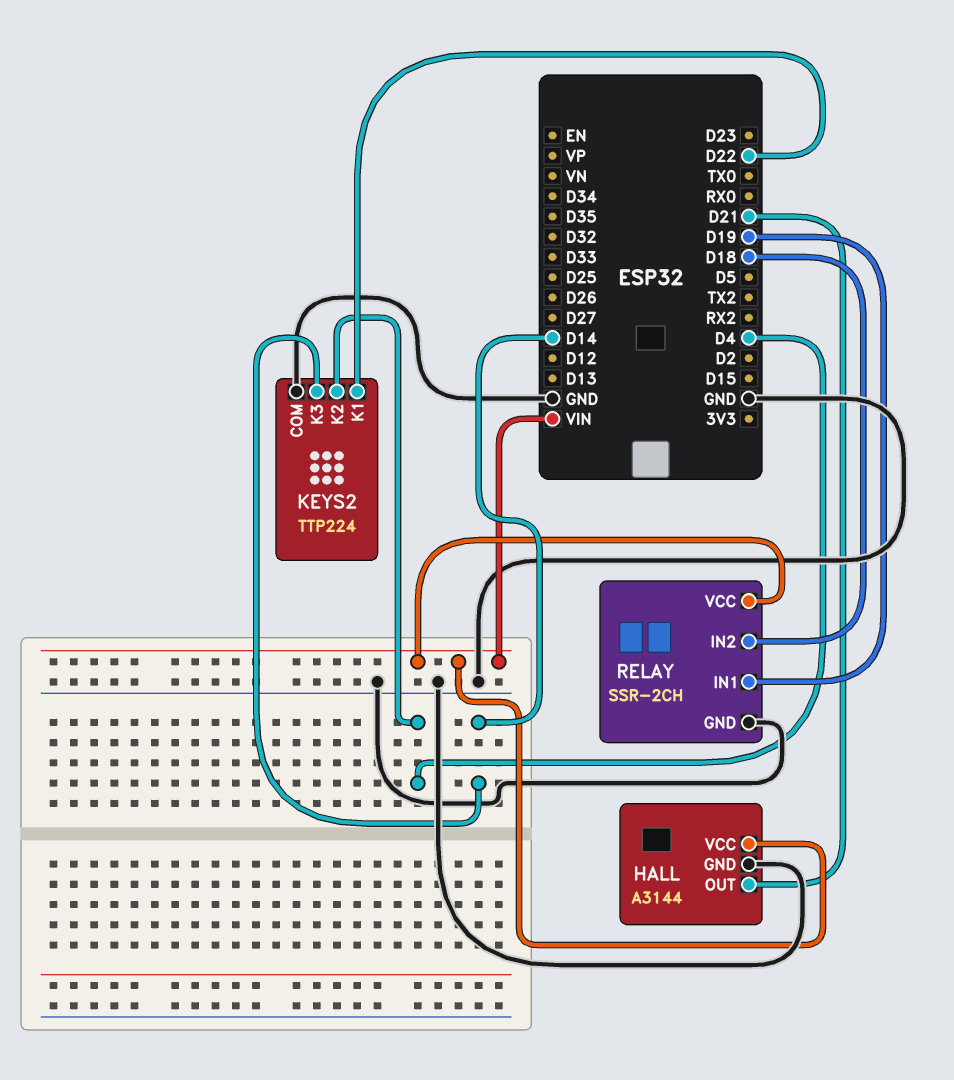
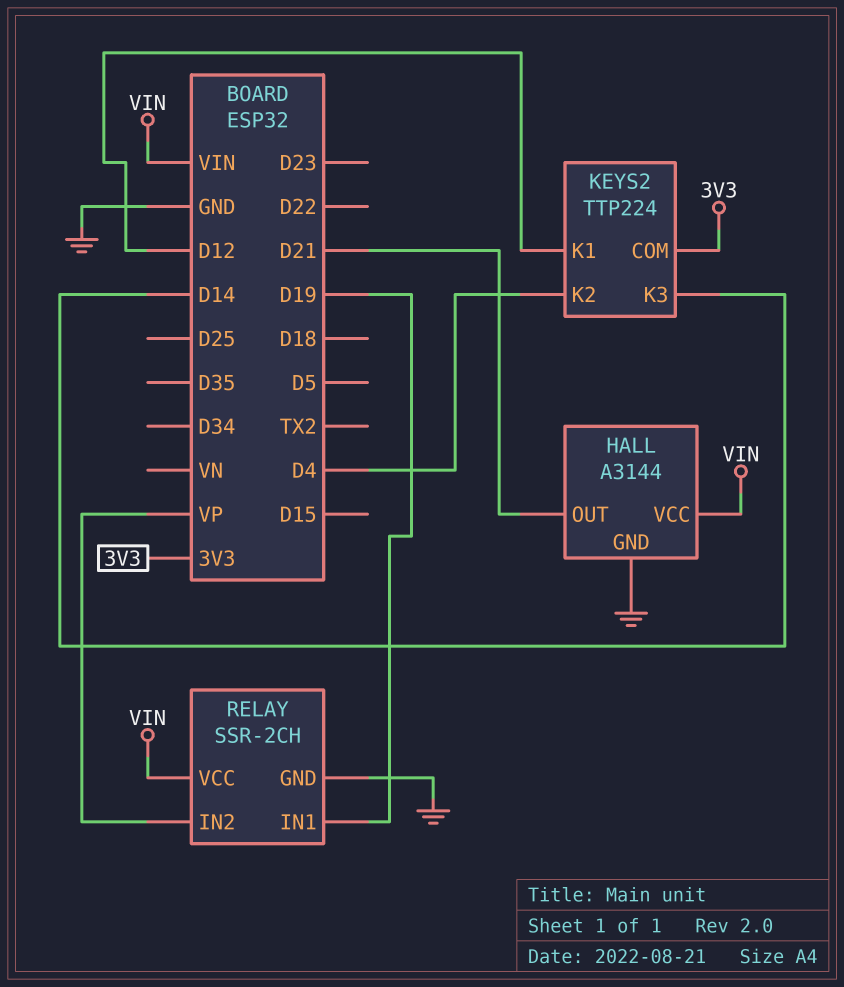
KEYS2 pin COM: GND -> 3V3
KEYS2 pin K1: D22 -> D12
RELAY pin IN2: D18 -> VP

